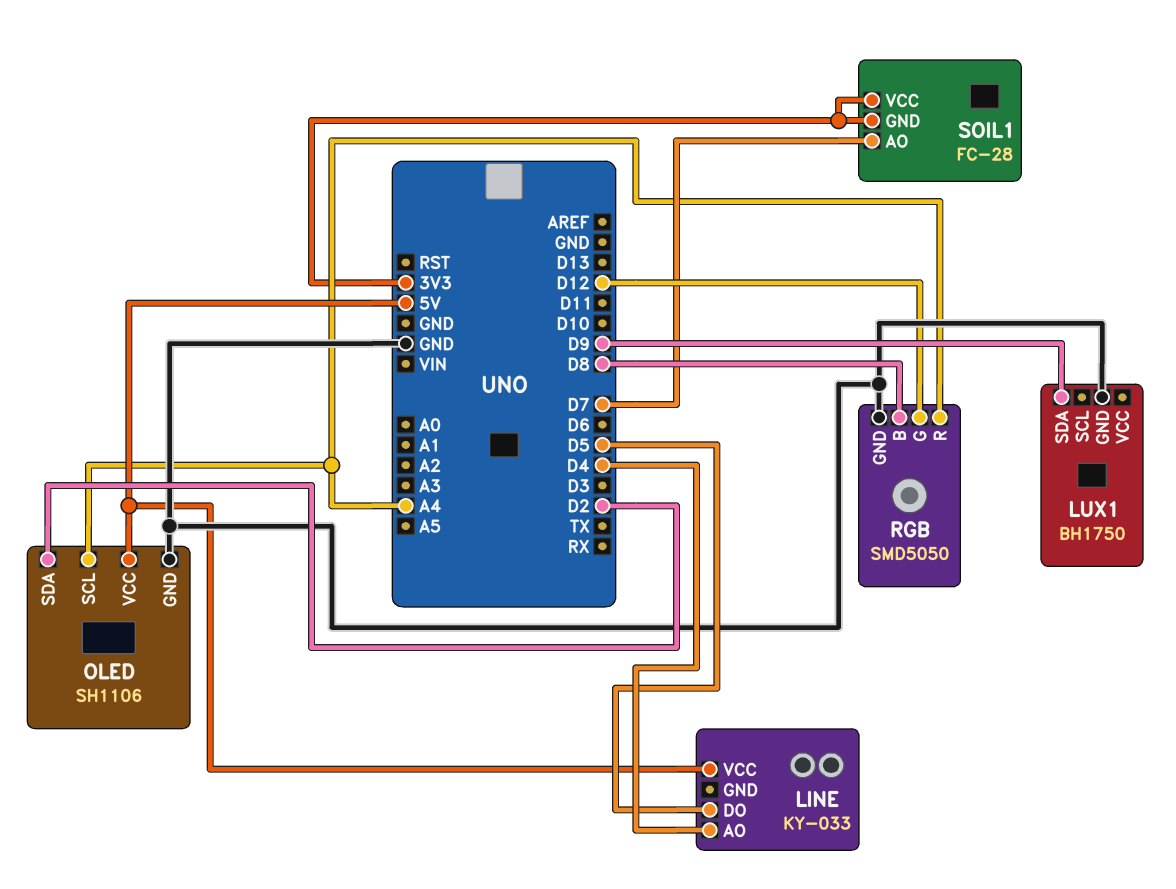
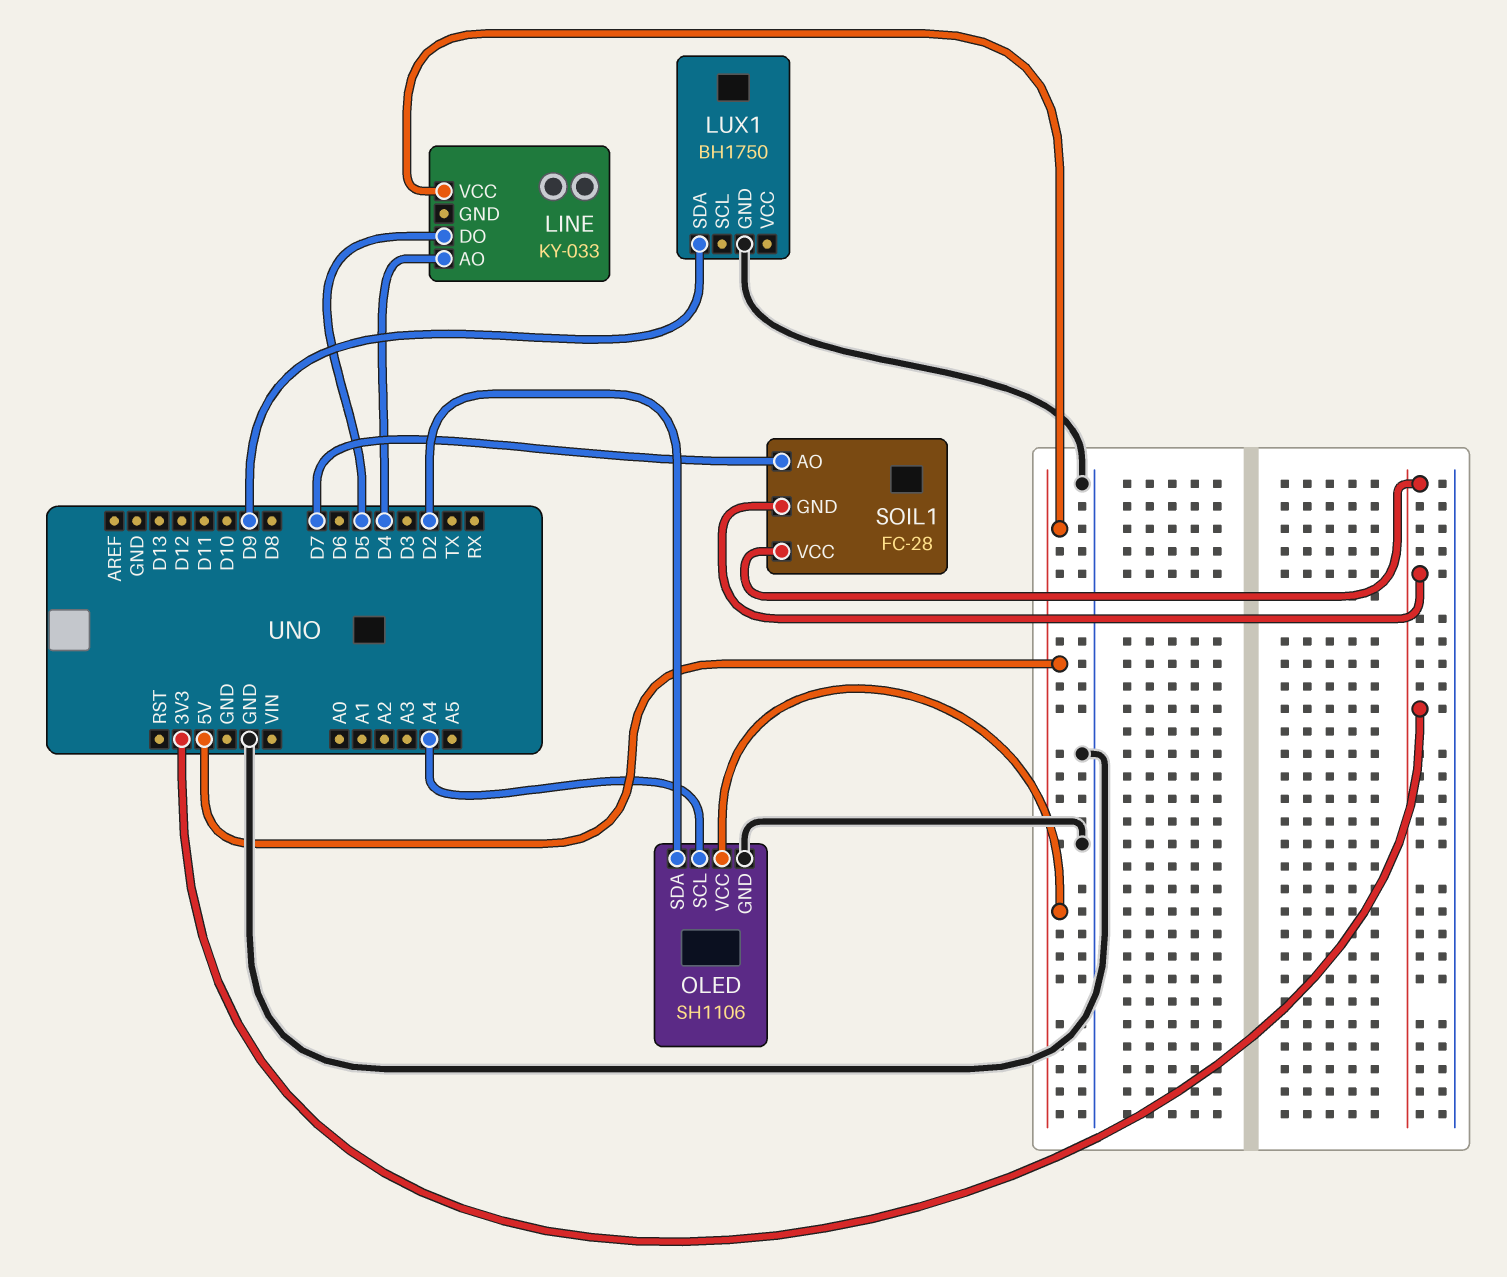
RGB: SMD5050 -> none
RGB pin B: D8 -> none
RGB pin G: D12 -> none
RGB pin GND: GND -> none
RGB pin R: A4 -> none

